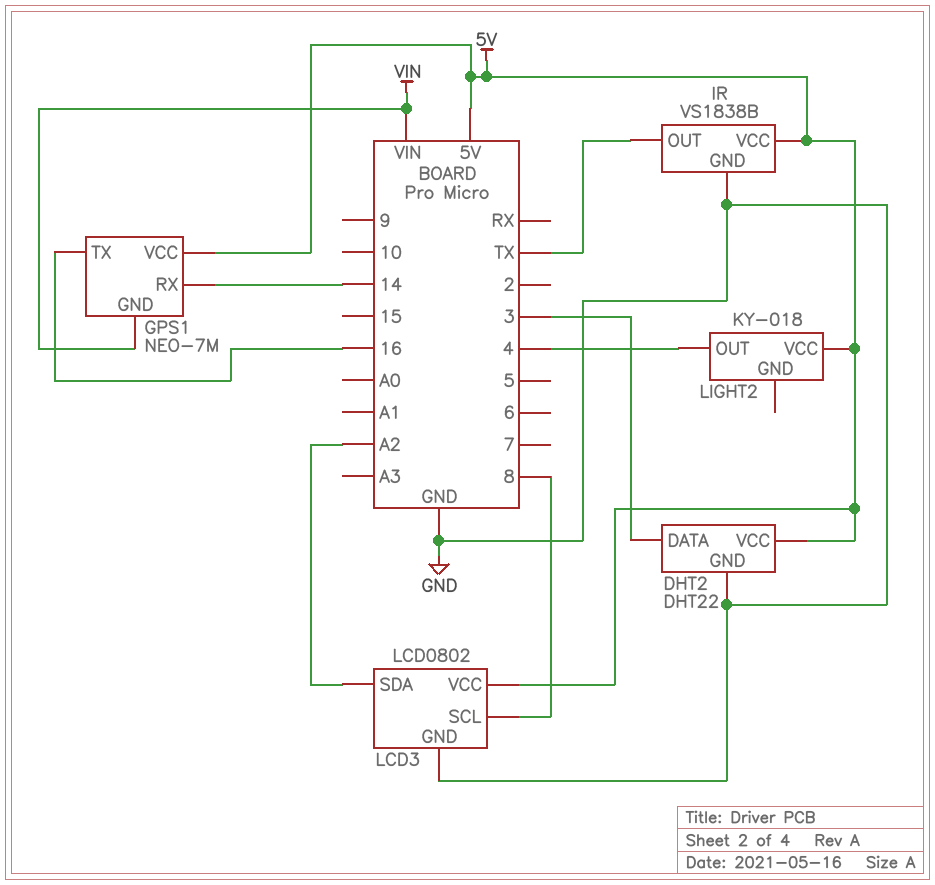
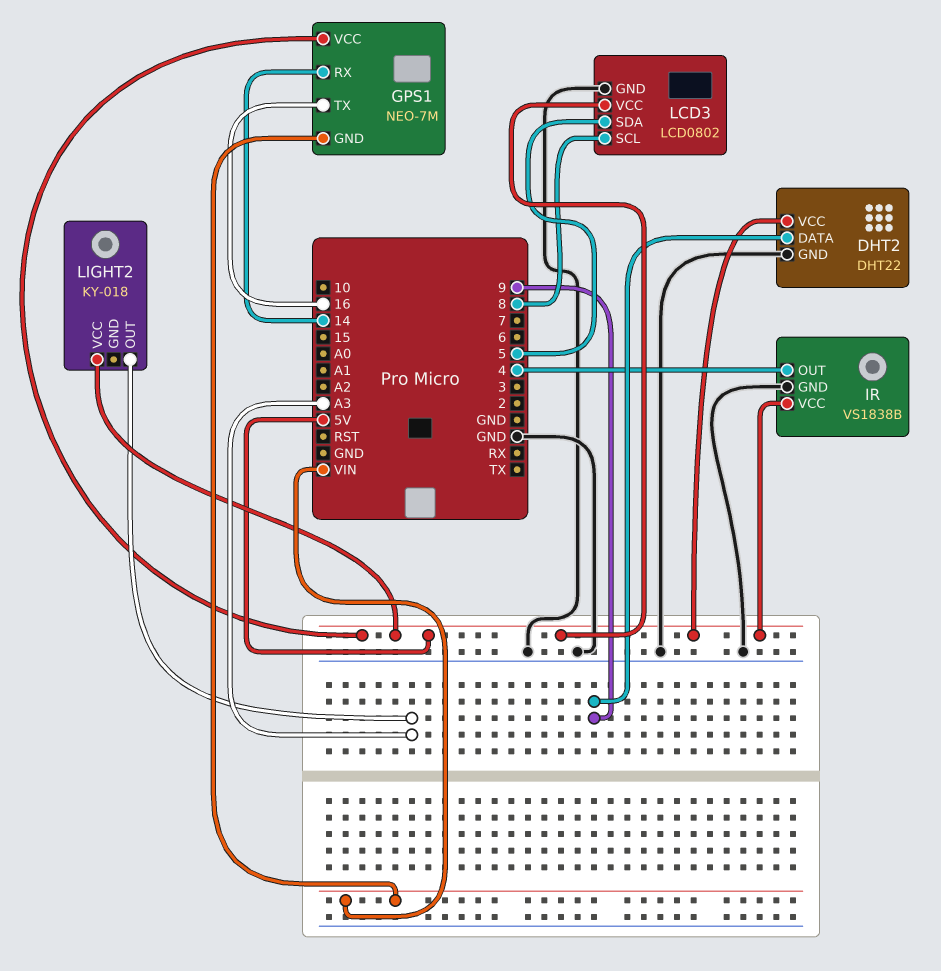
DHT2 pin DATA: 3 -> 9
IR pin OUT: TX -> 4
LCD3 pin SDA: A2 -> 5
LIGHT2 pin OUT: 4 -> A3

